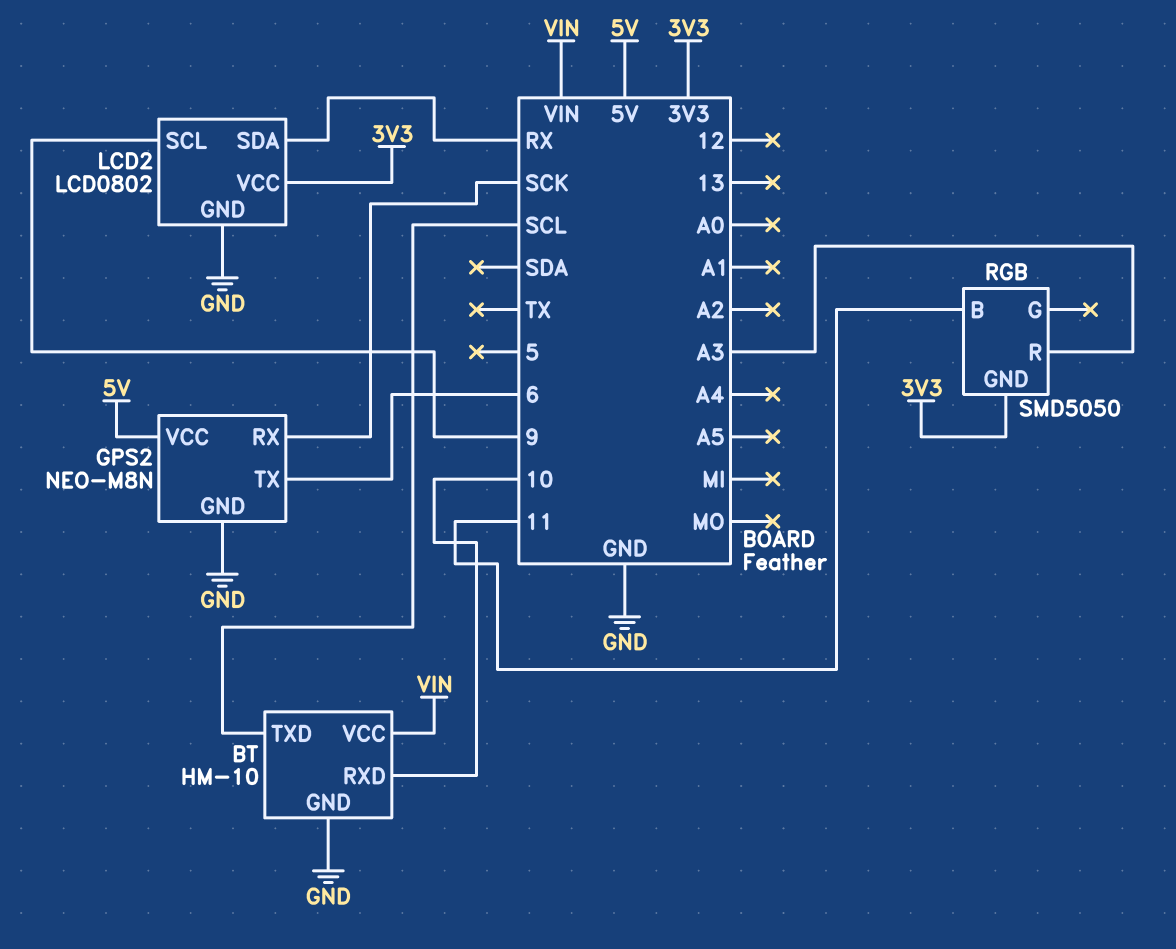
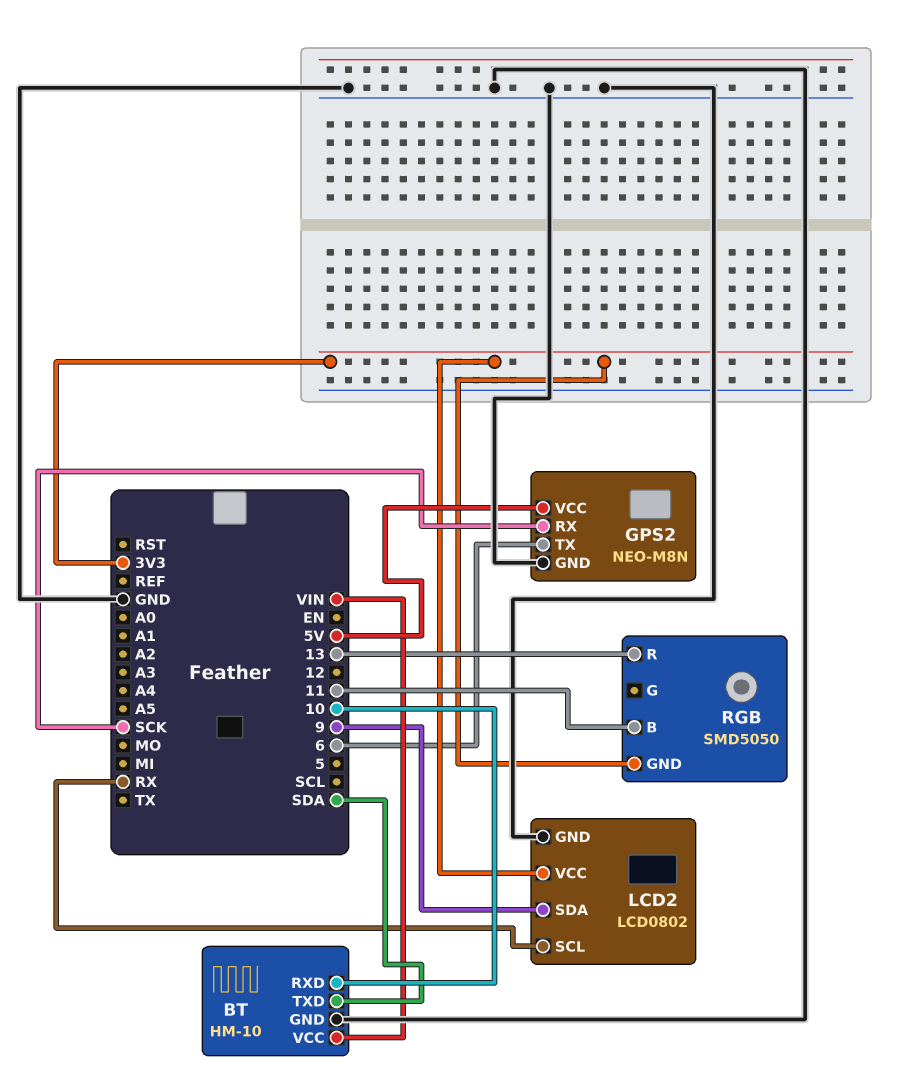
BT pin TXD: SCL -> SDA
LCD2 pin SCL: 9 -> RX
LCD2 pin SDA: RX -> 9
RGB pin R: A3 -> 13

